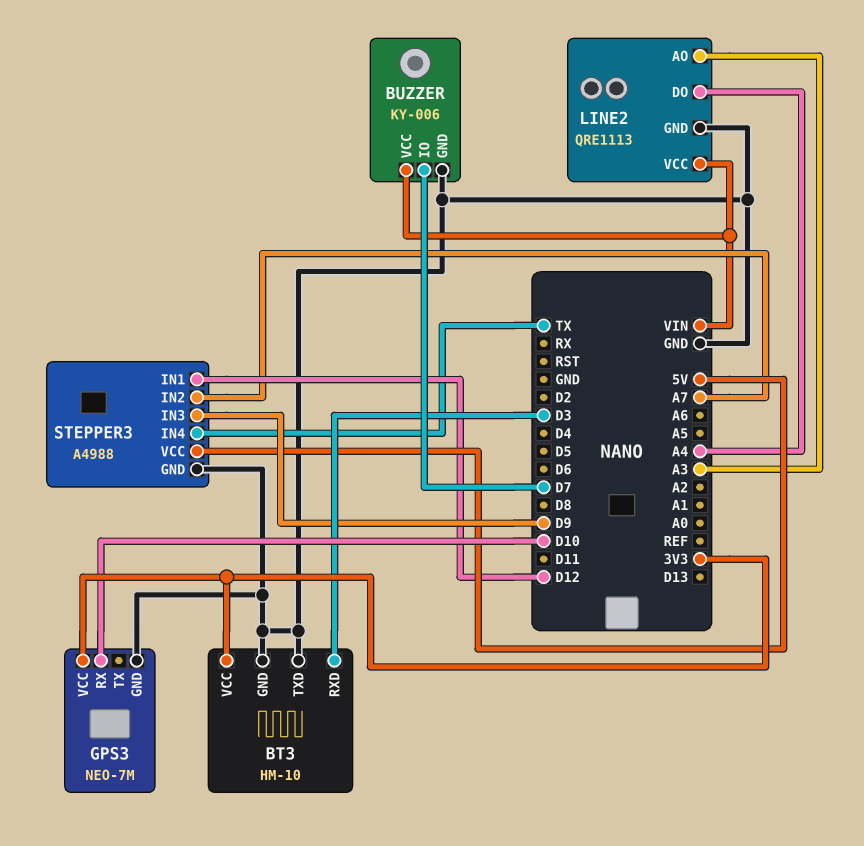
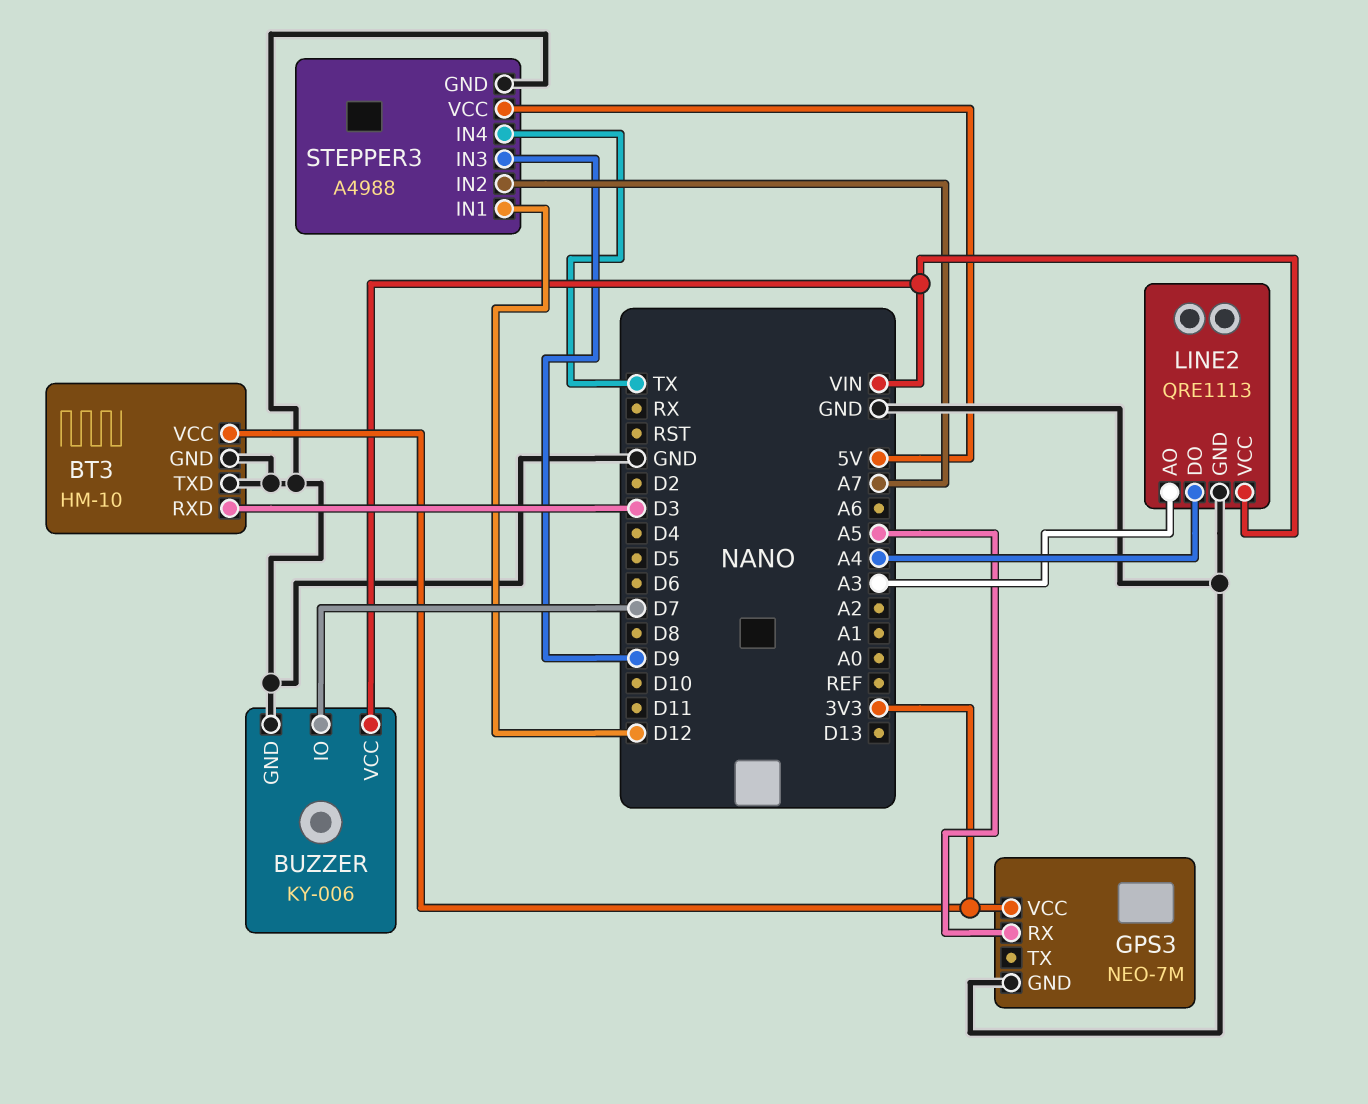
GPS3 pin RX: D10 -> A5

